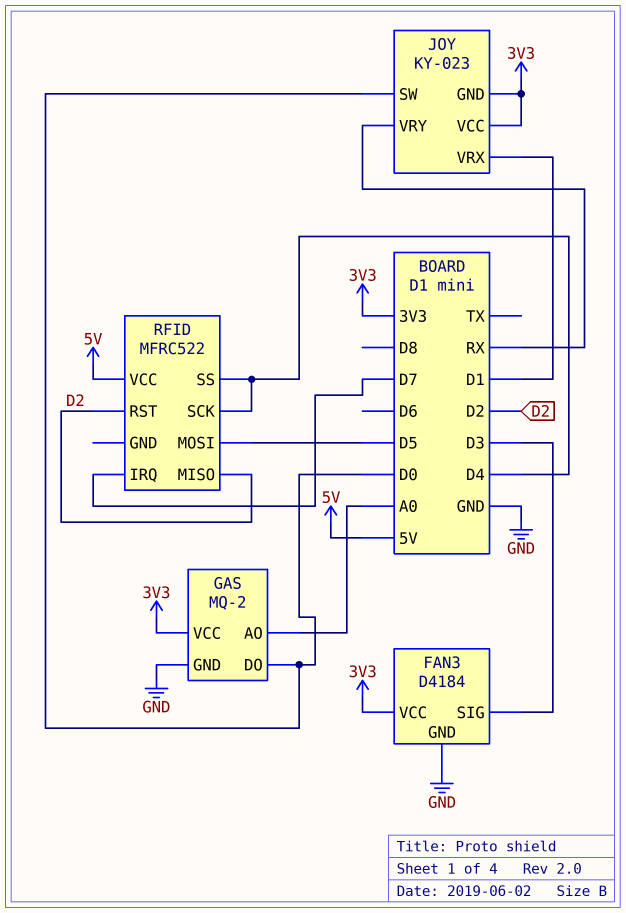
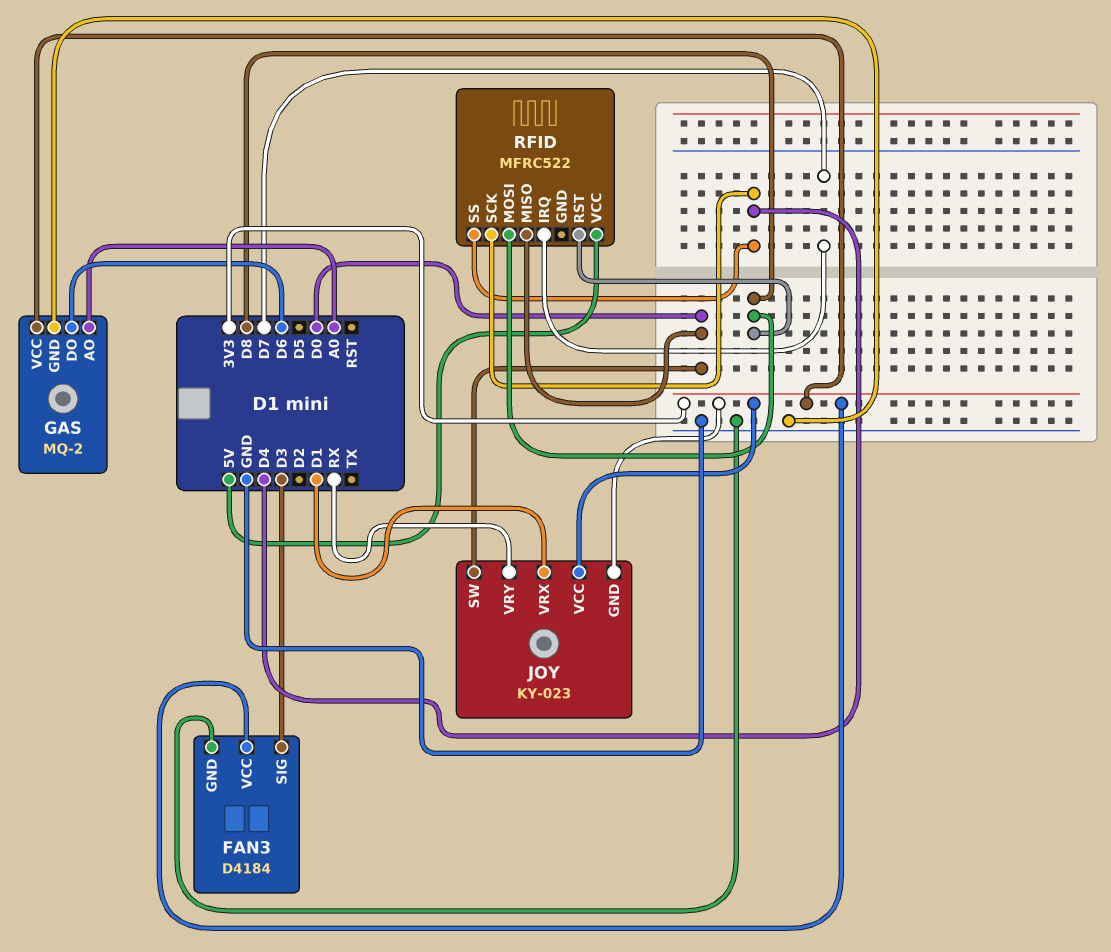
GAS pin DO: D0 -> D6
RFID pin MISO: D2 -> D0
RFID pin MOSI: D5 -> D8
RFID pin RST: D2 -> D8

